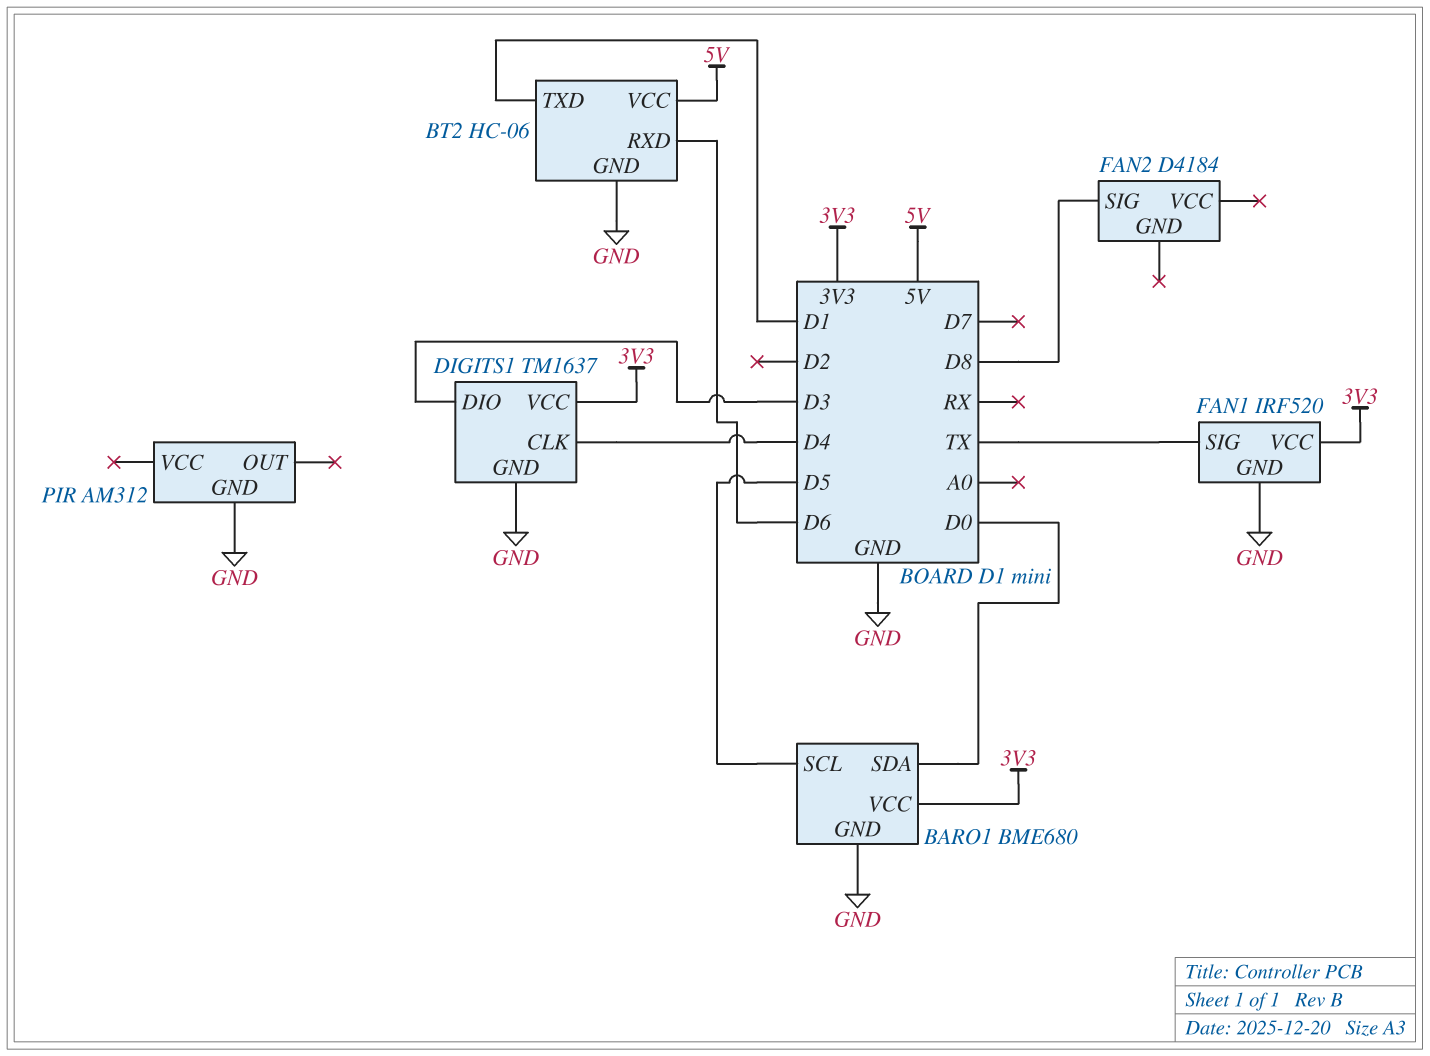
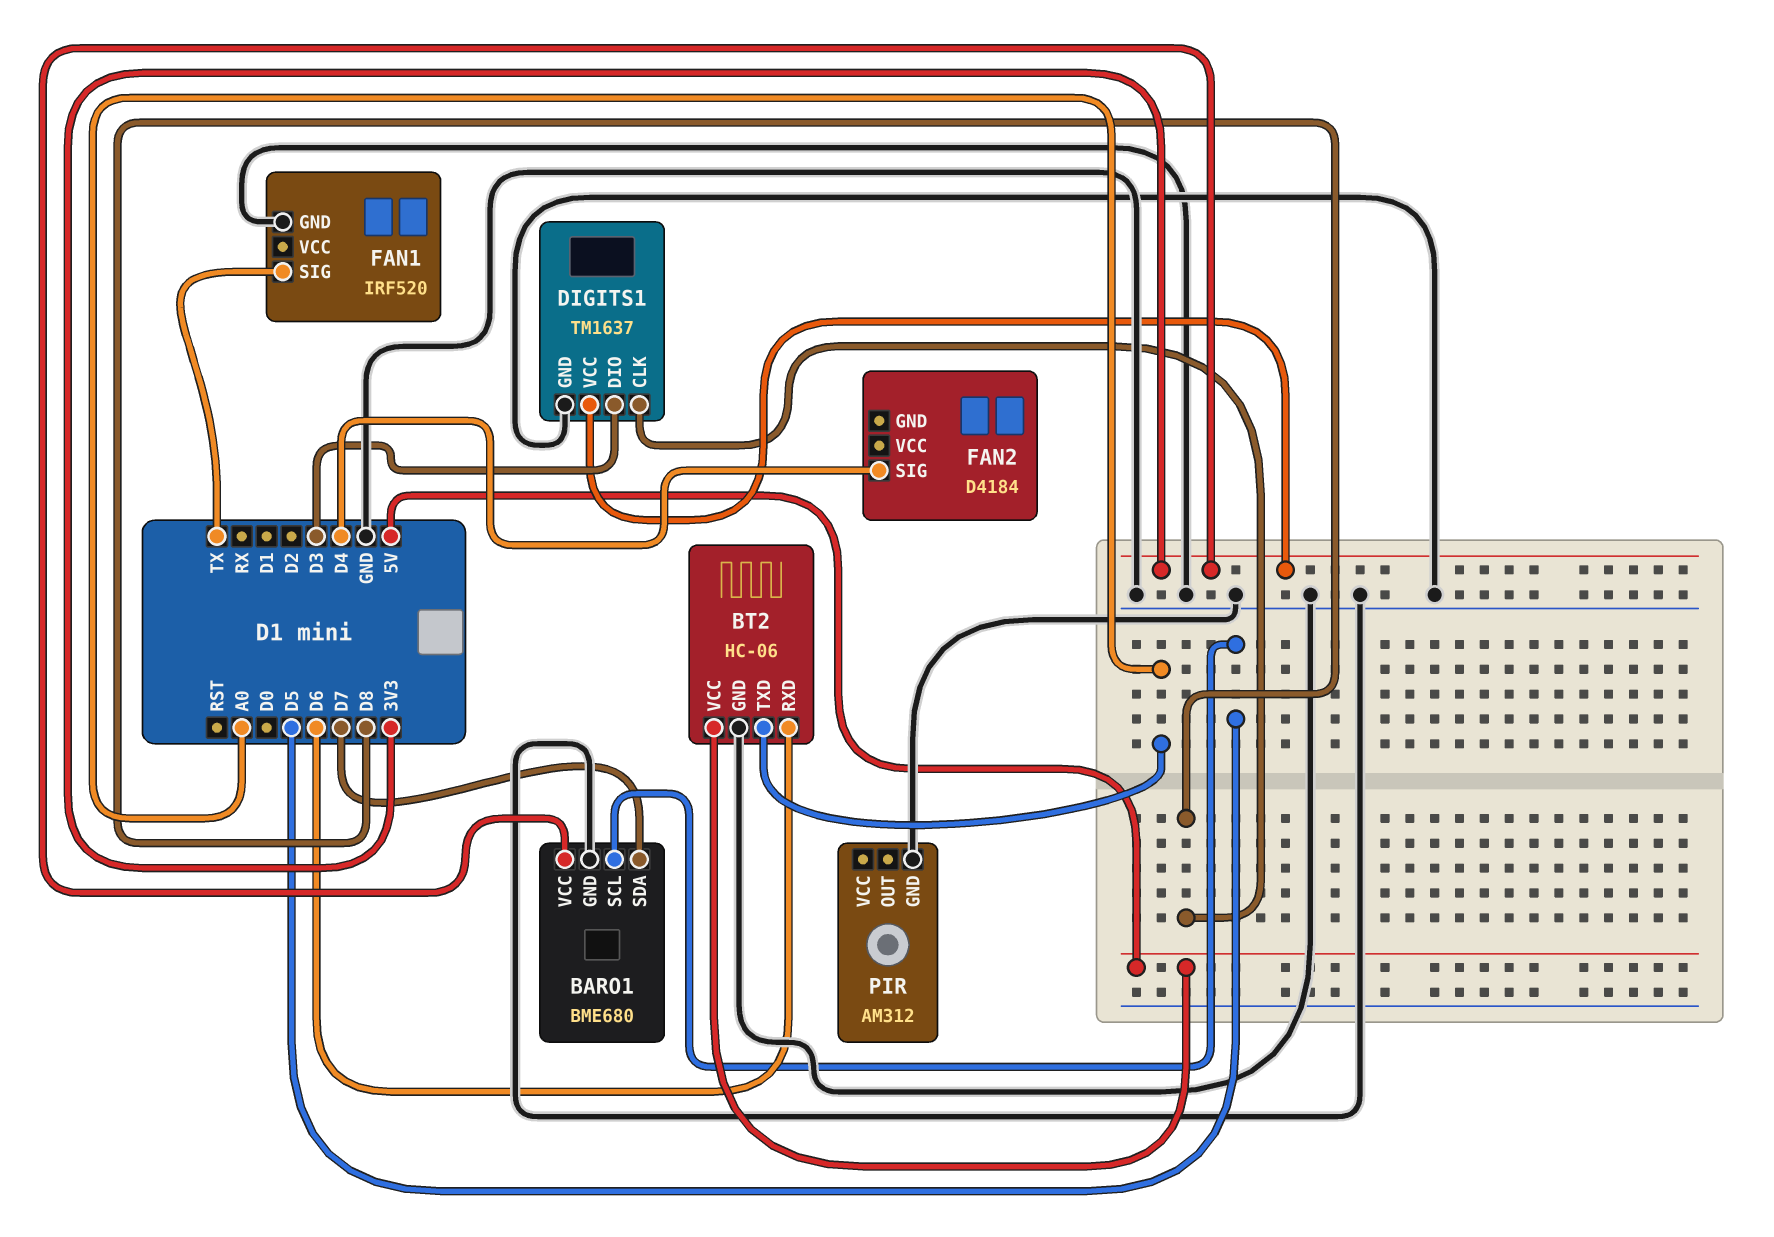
BARO1 pin SDA: D0 -> D7
BT2 pin TXD: D1 -> A0
DIGITS1 pin CLK: D4 -> D8
FAN1 pin VCC: 3V3 -> none
FAN2 pin SIG: D8 -> D4

